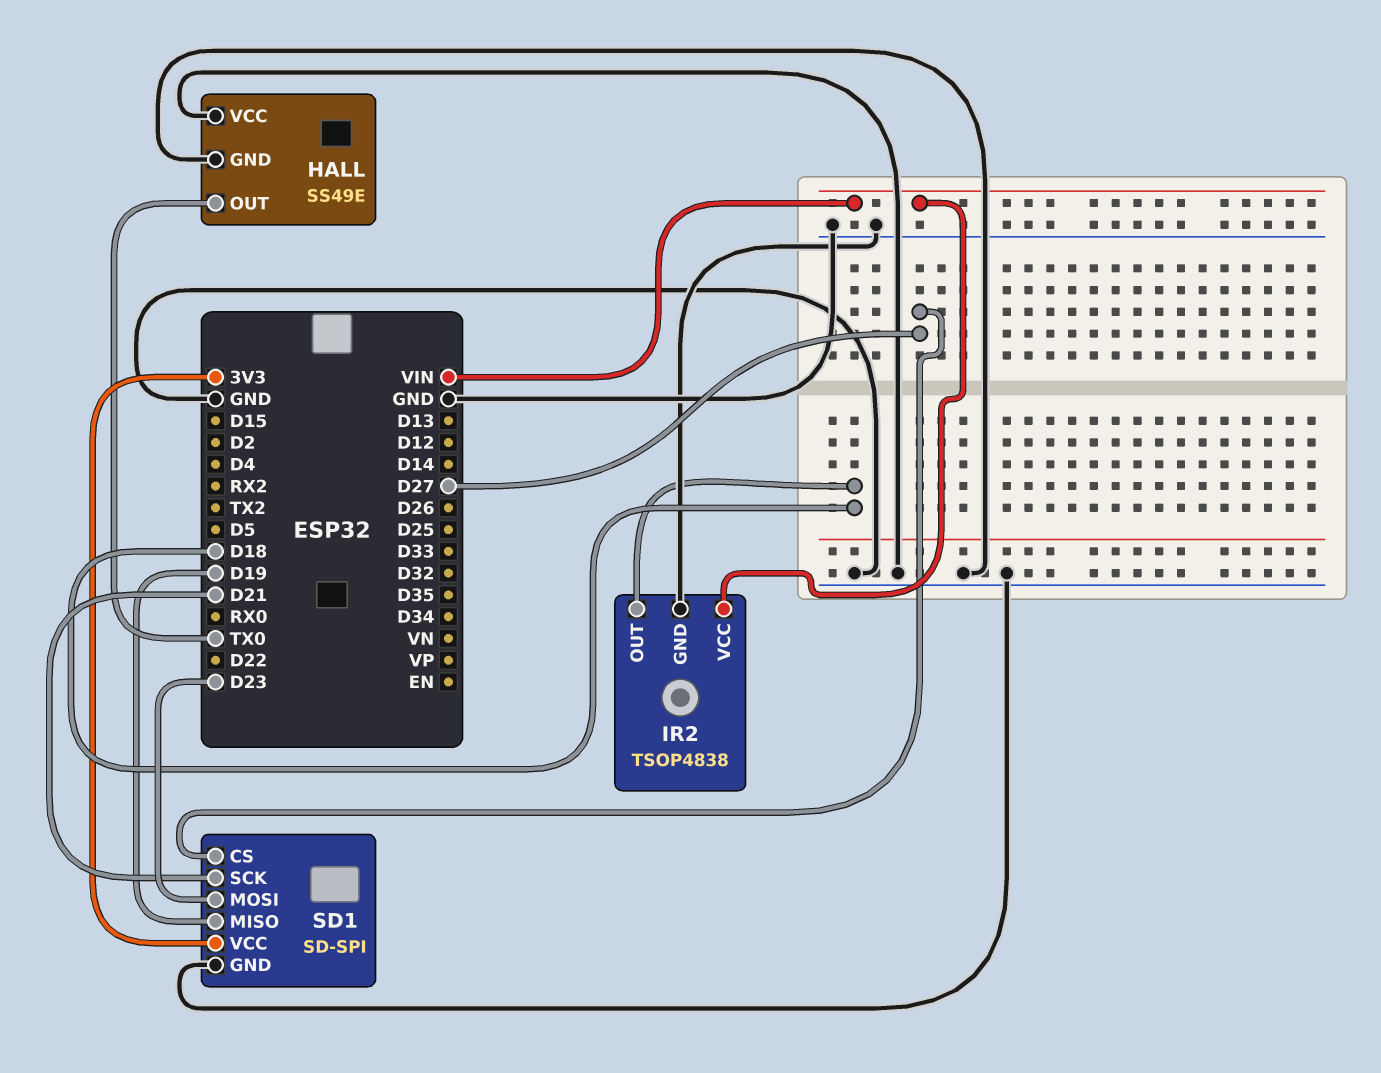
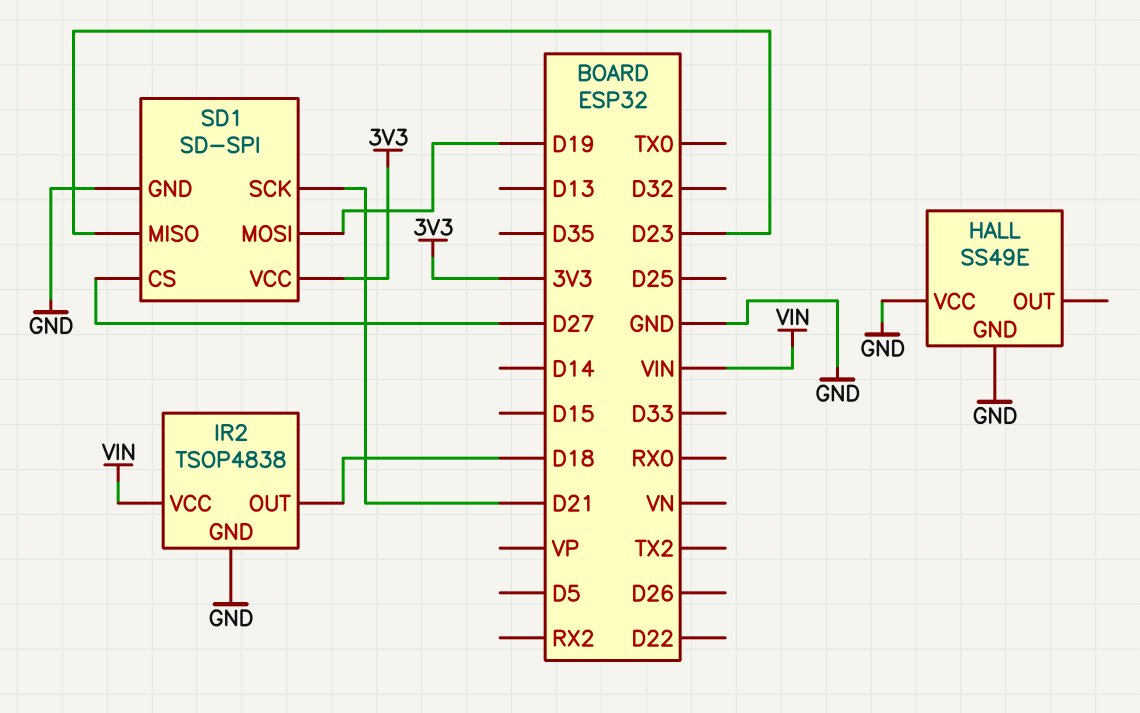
HALL pin OUT: TX0 -> none
SD1 pin MISO: D19 -> D23
SD1 pin MOSI: D23 -> D19

